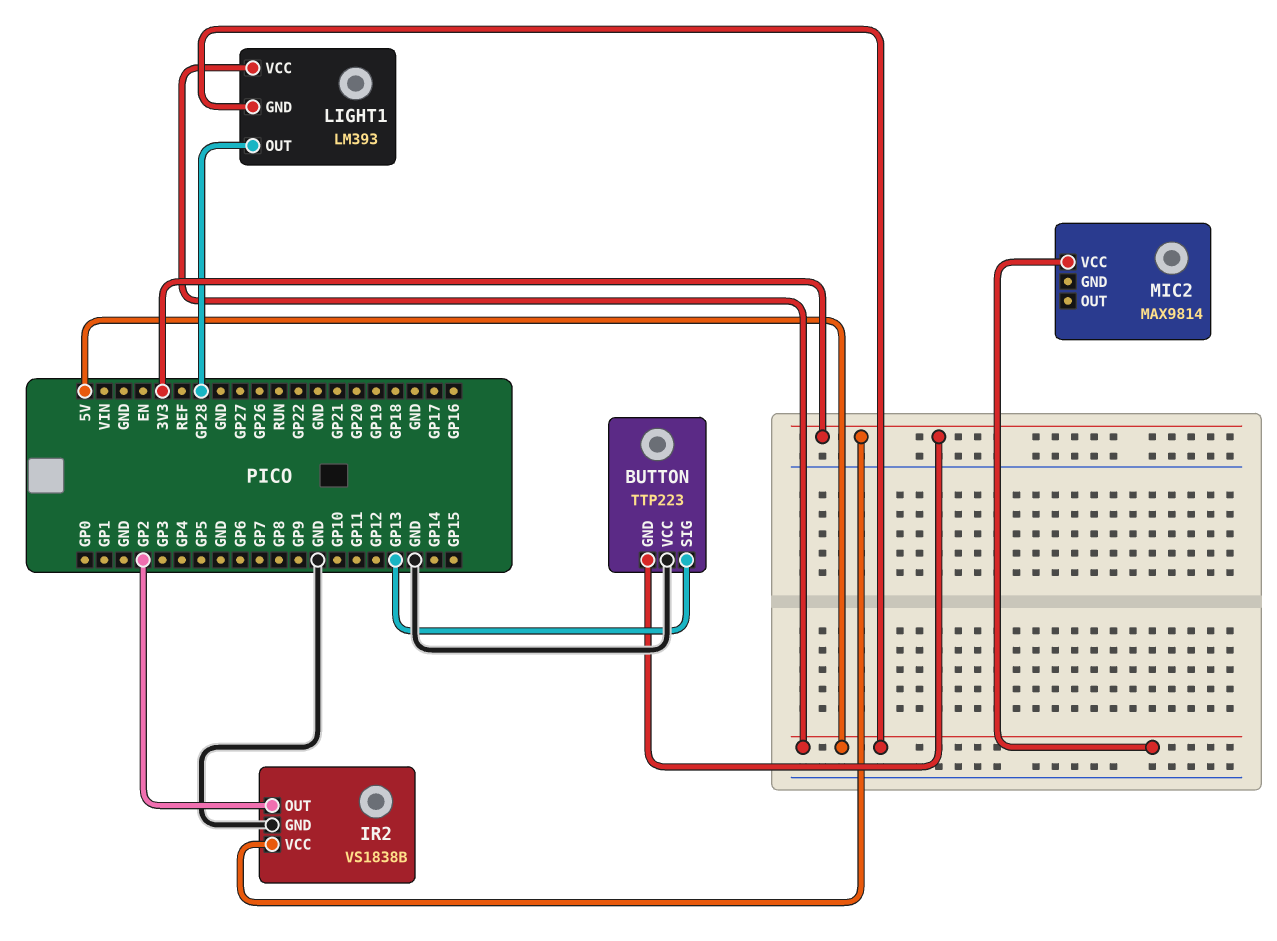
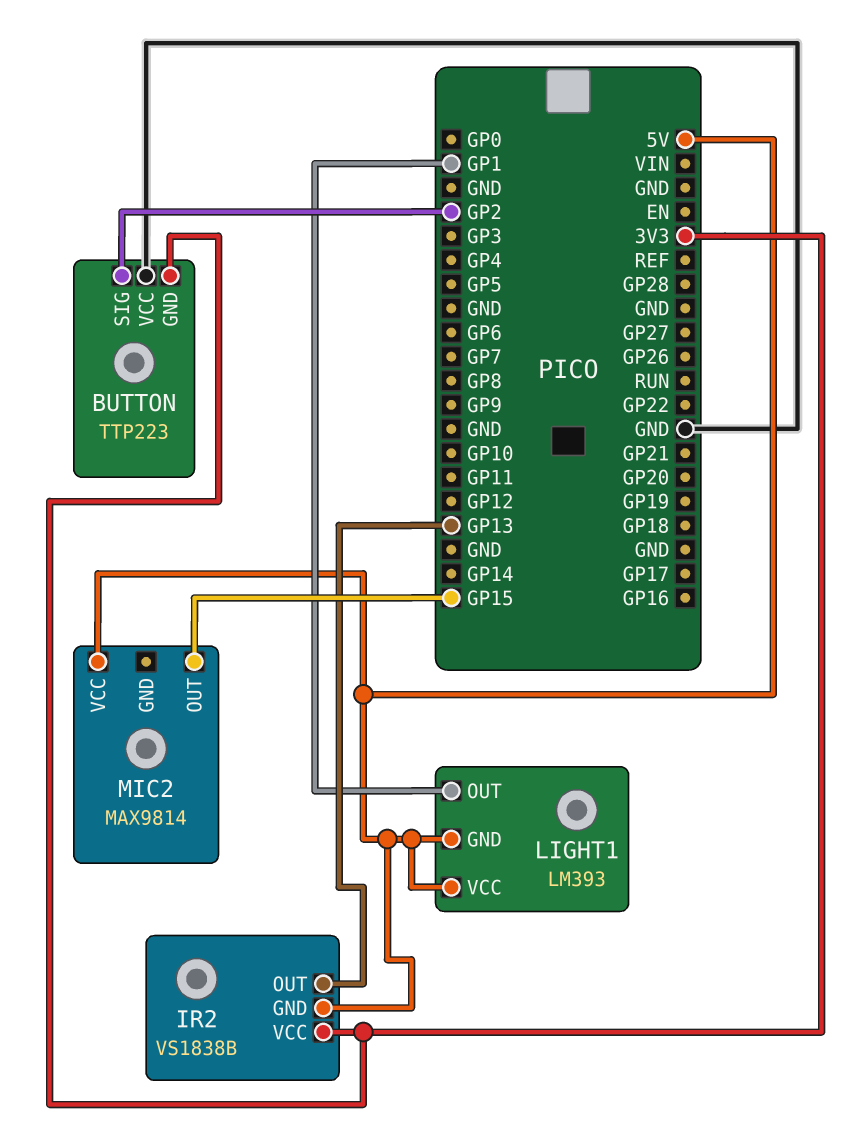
BUTTON pin SIG: GP13 -> GP2
IR2 pin GND: GND -> 5V
IR2 pin OUT: GP2 -> GP13
LIGHT1 pin OUT: GP28 -> GP1
MIC2 pin OUT: none -> GP15

